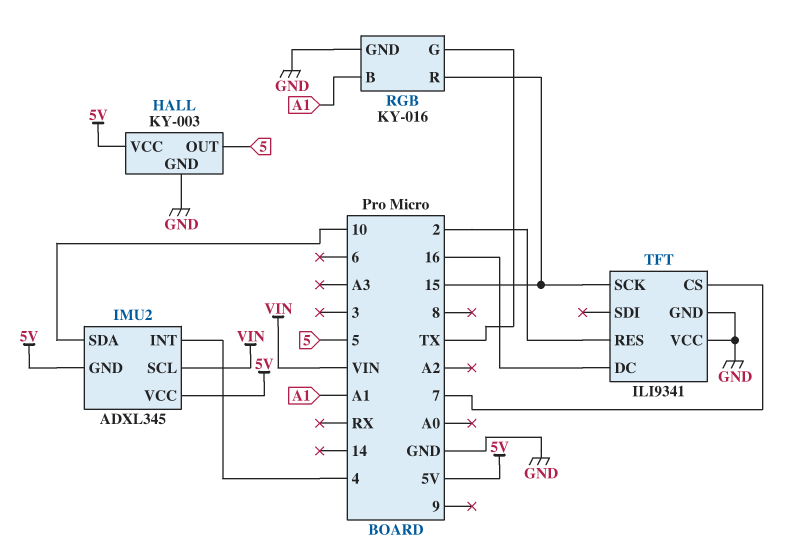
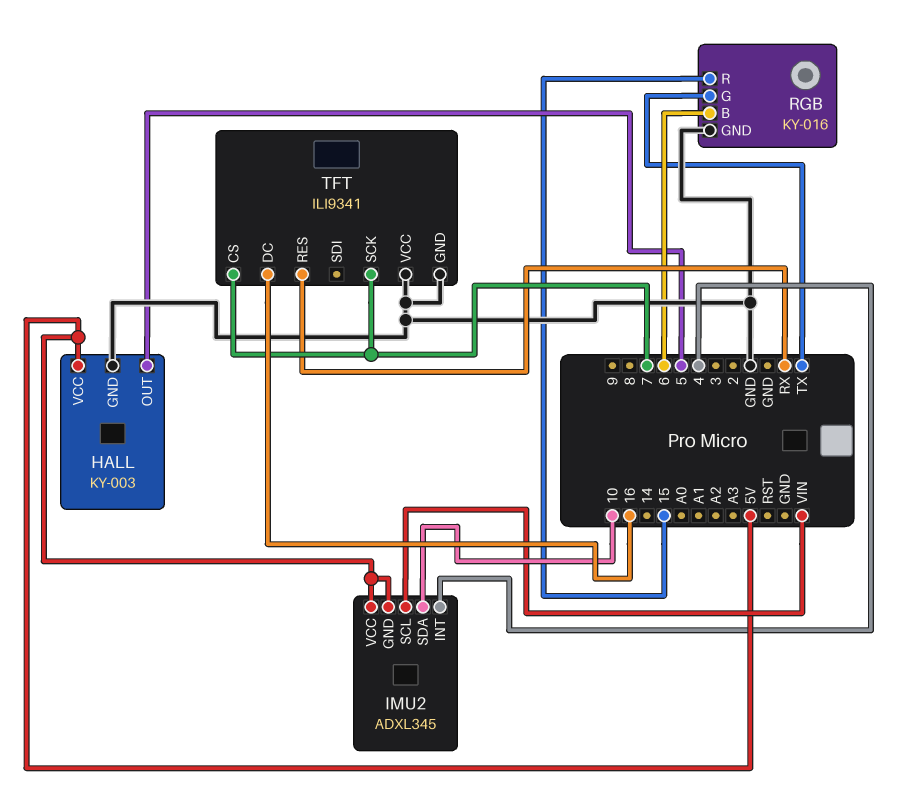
RGB pin B: A1 -> 6
TFT pin RES: 2 -> RX
TFT pin SCK: 15 -> 7

